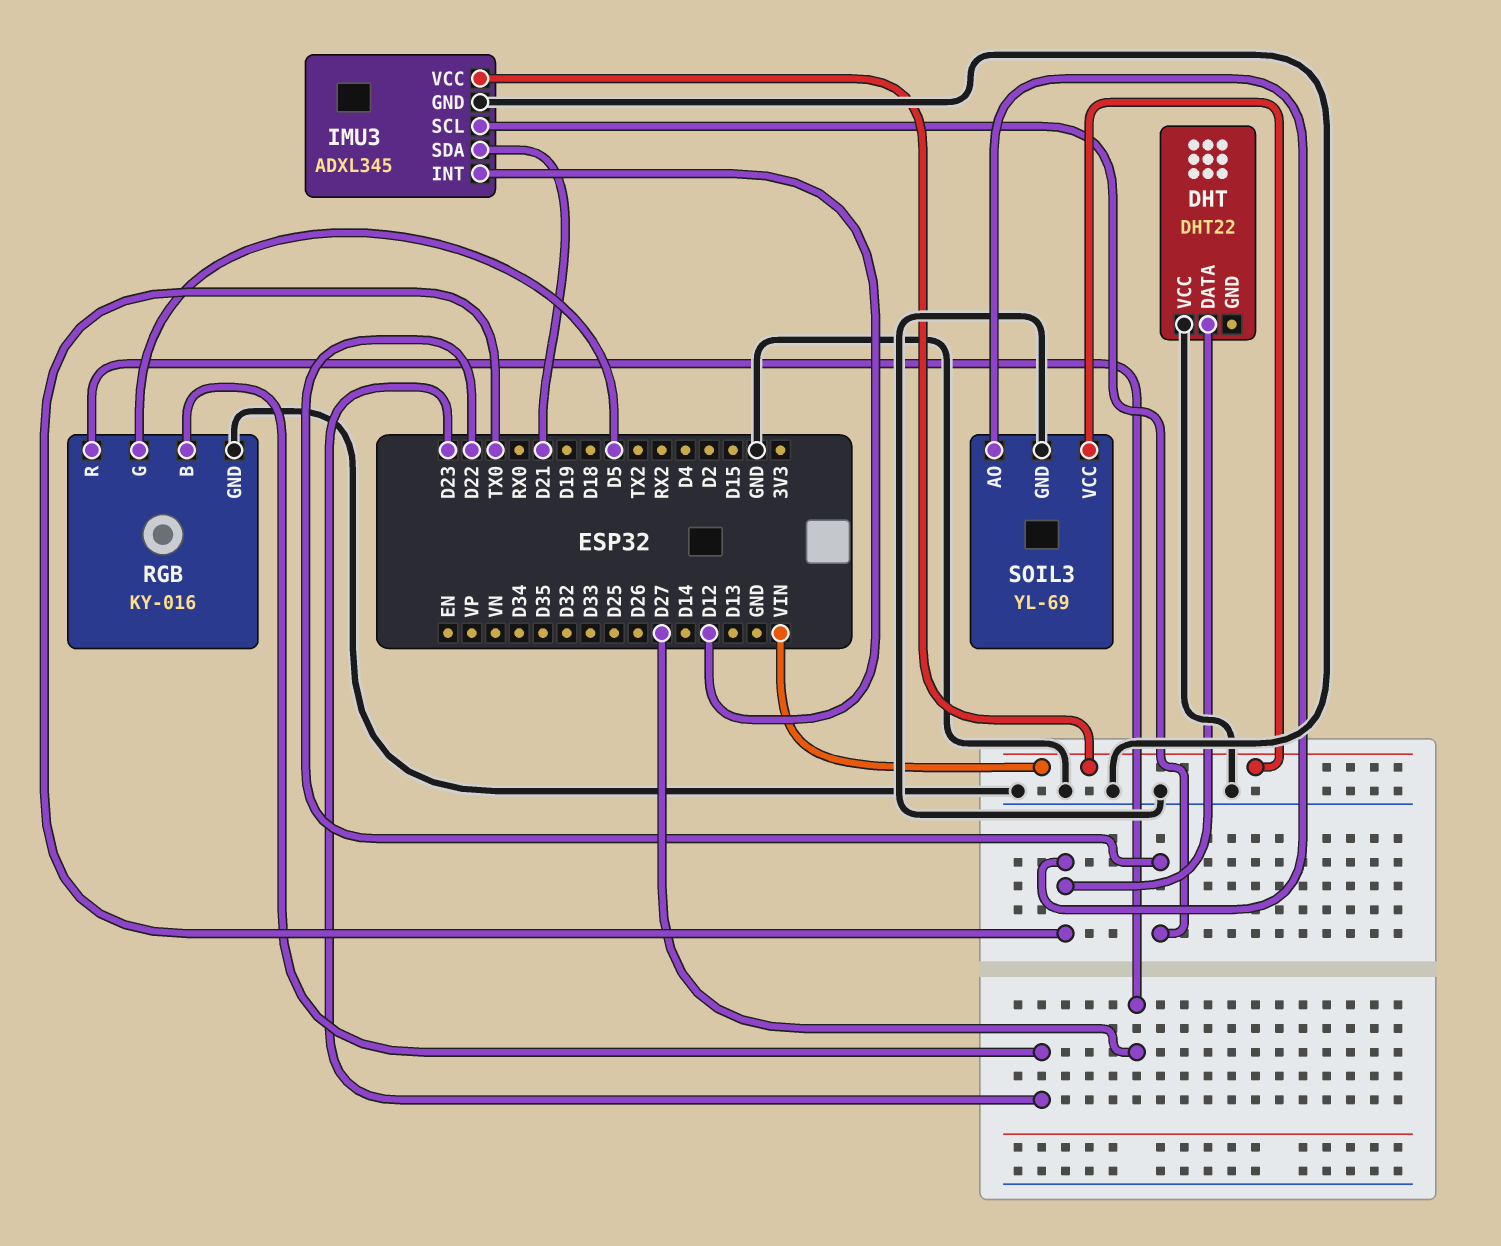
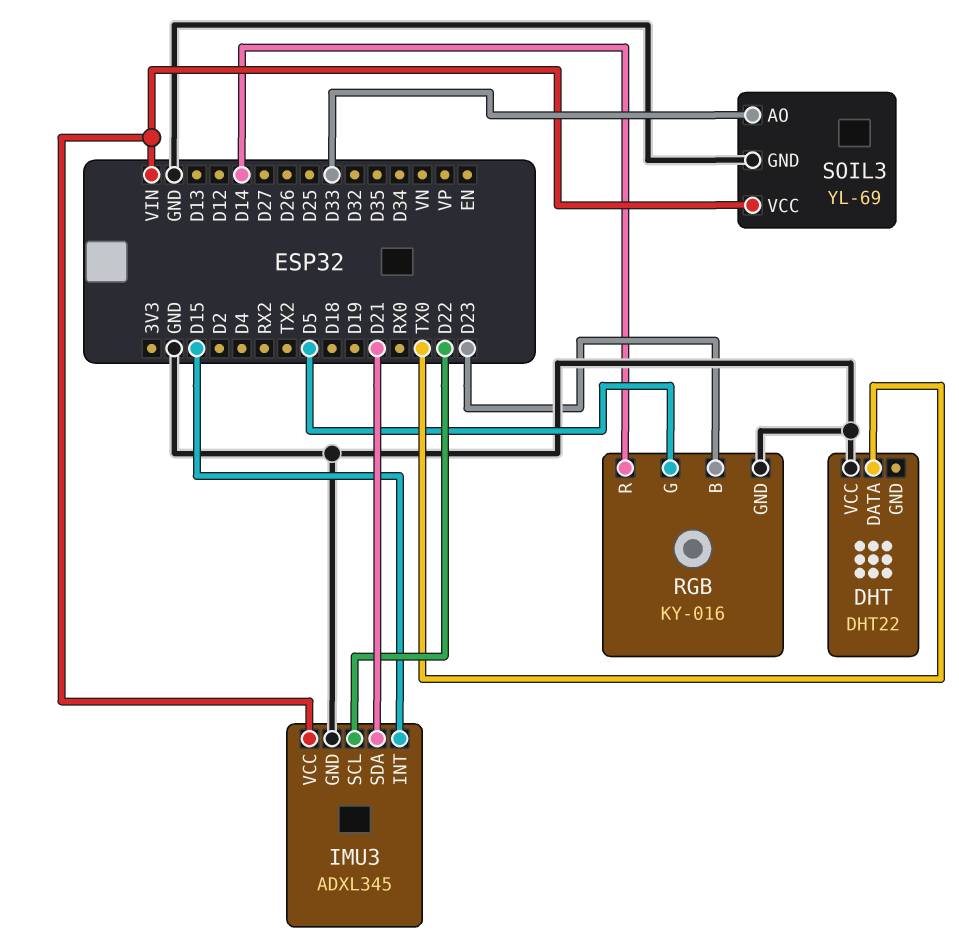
IMU3 pin INT: D12 -> D15
RGB pin R: D27 -> D14
SOIL3 pin AO: TX0 -> D33

